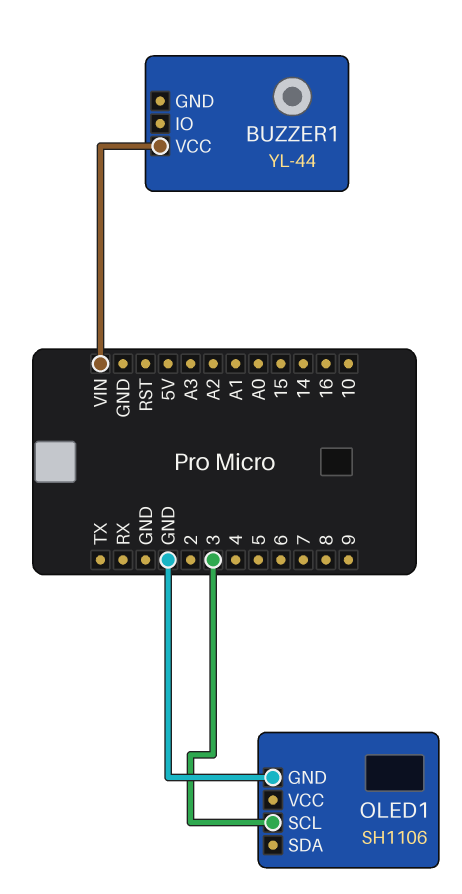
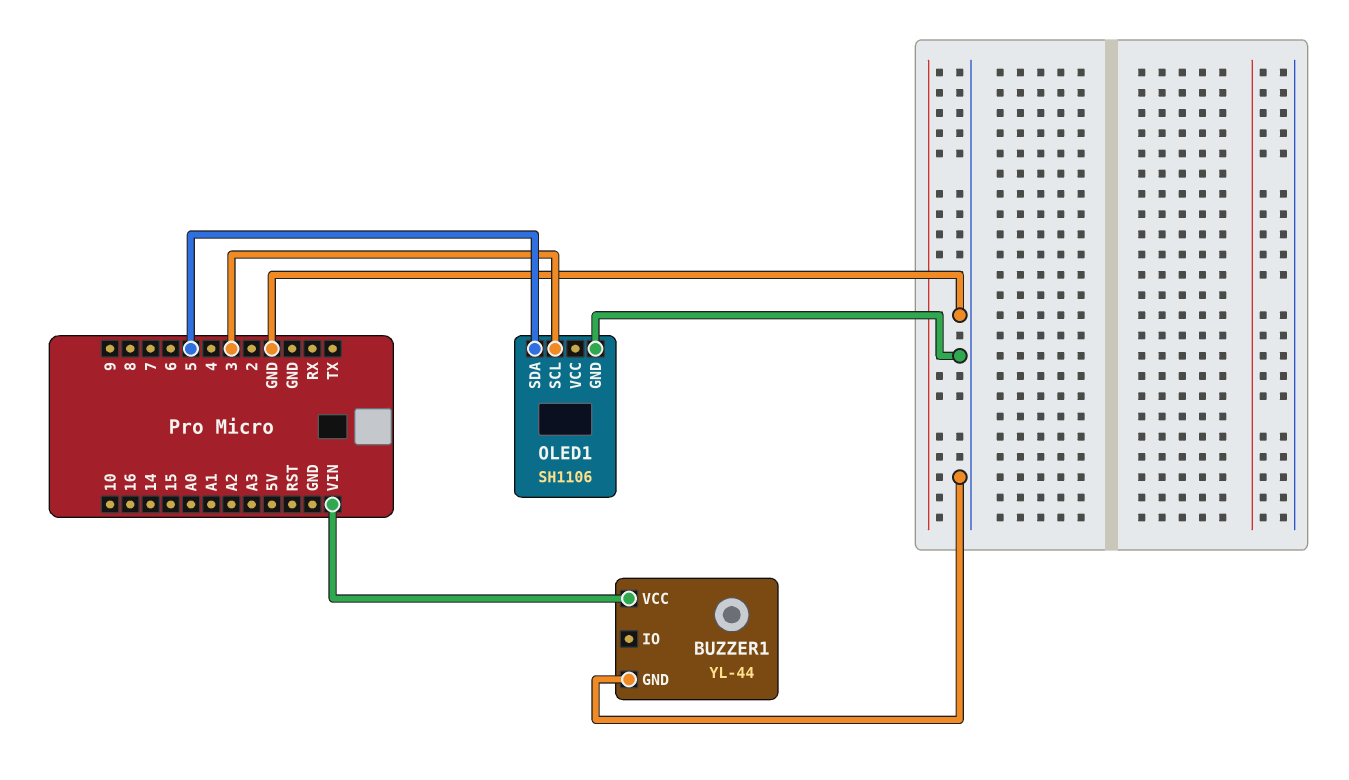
BUZZER1 pin GND: none -> GND
OLED1 pin SDA: none -> 5

